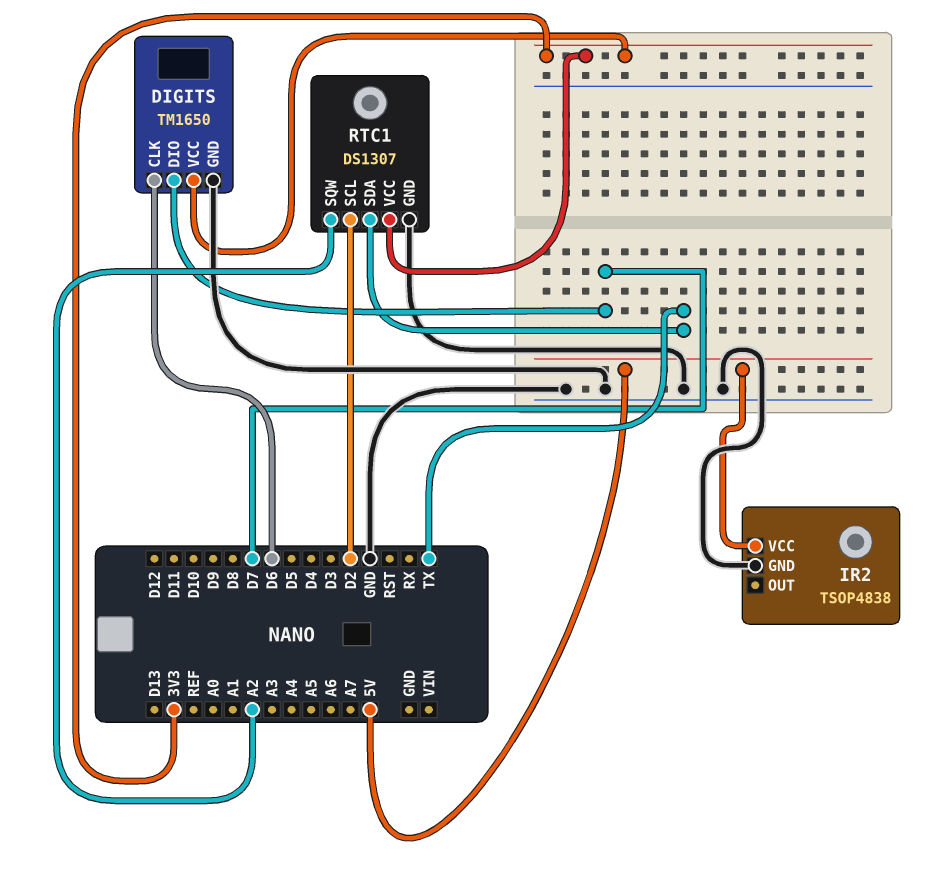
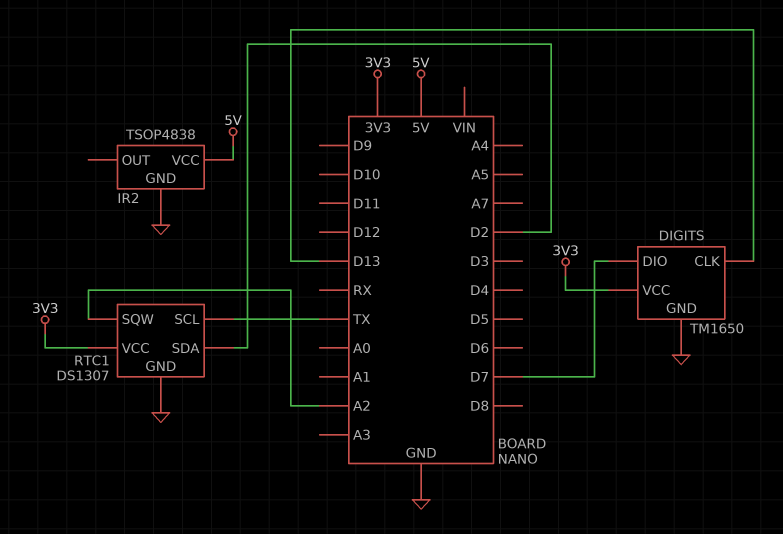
DIGITS pin CLK: D6 -> D13
RTC1 pin SCL: D2 -> TX
RTC1 pin SDA: TX -> D2

